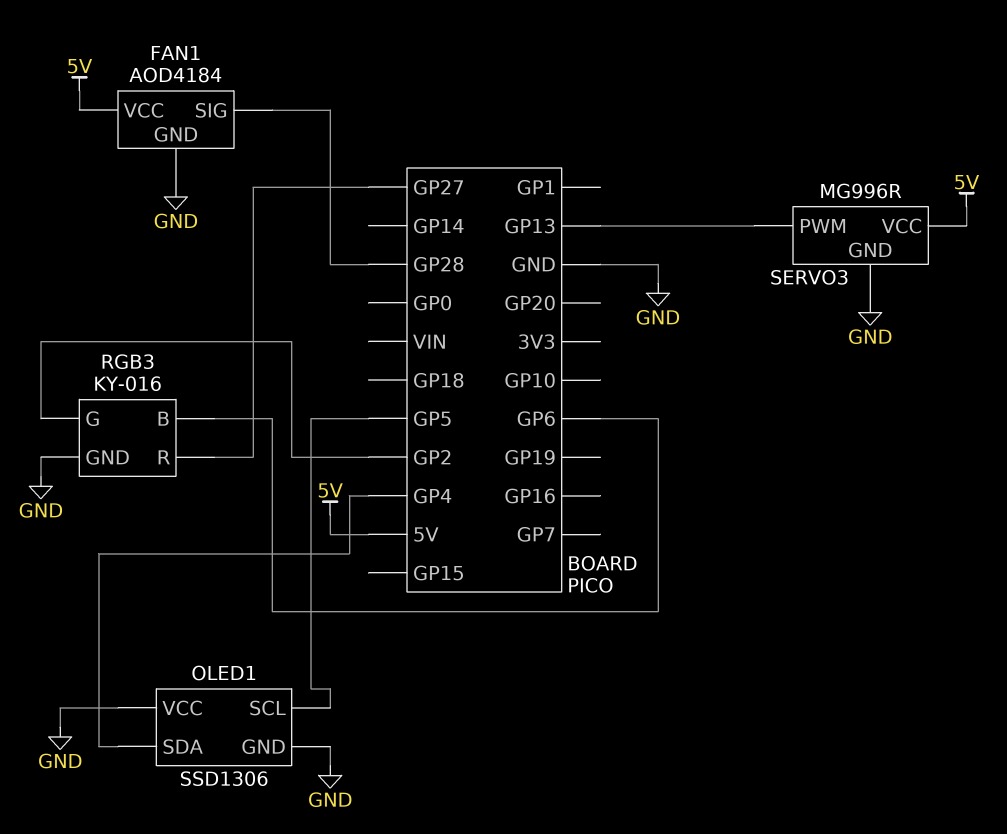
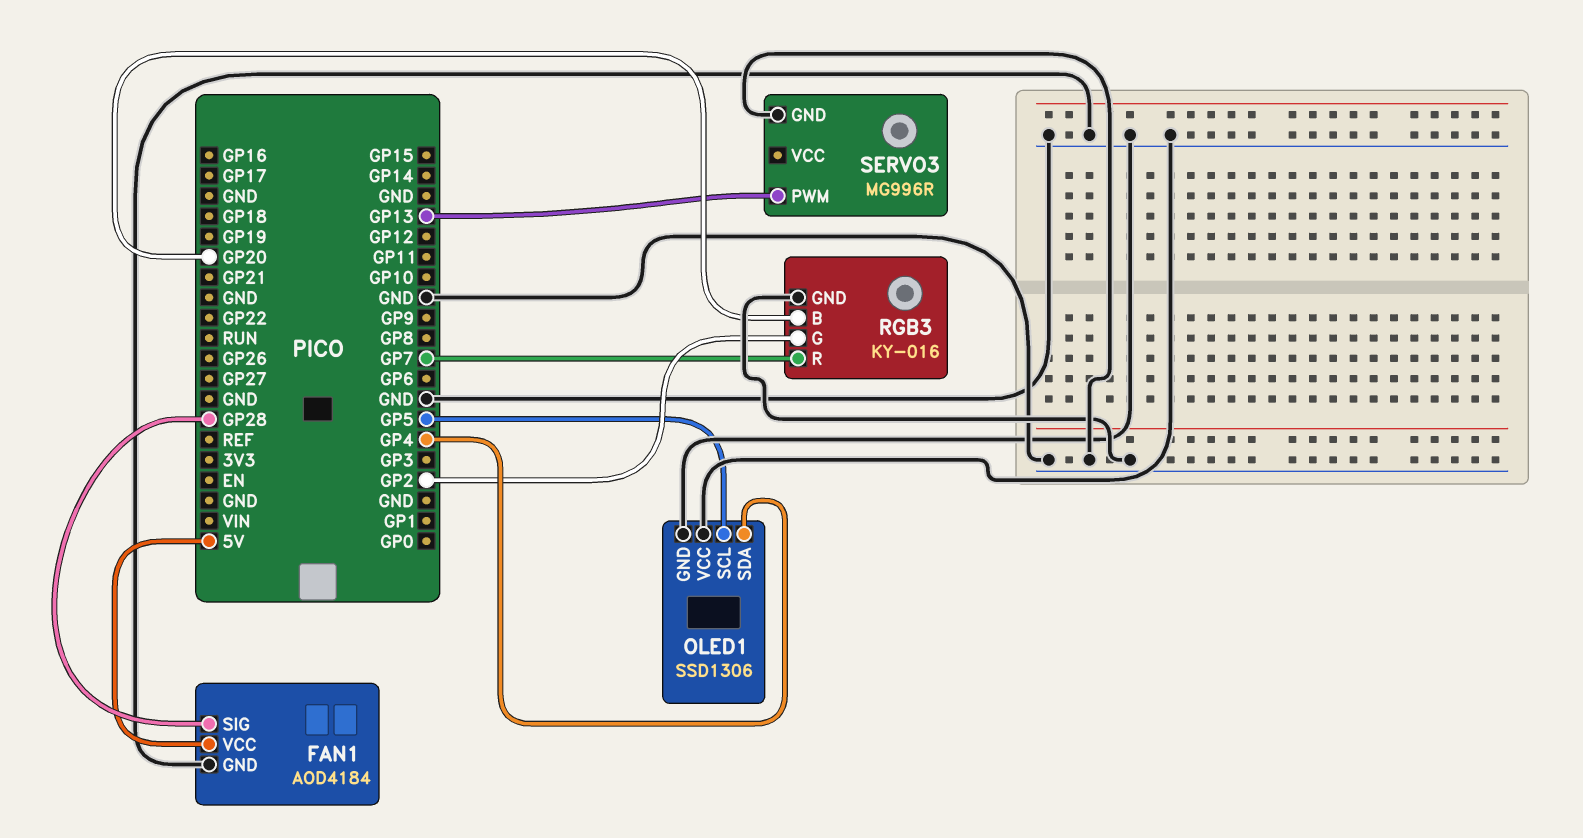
RGB3 pin B: GP6 -> GP20
RGB3 pin R: GP27 -> GP7
SERVO3 pin VCC: 5V -> none

